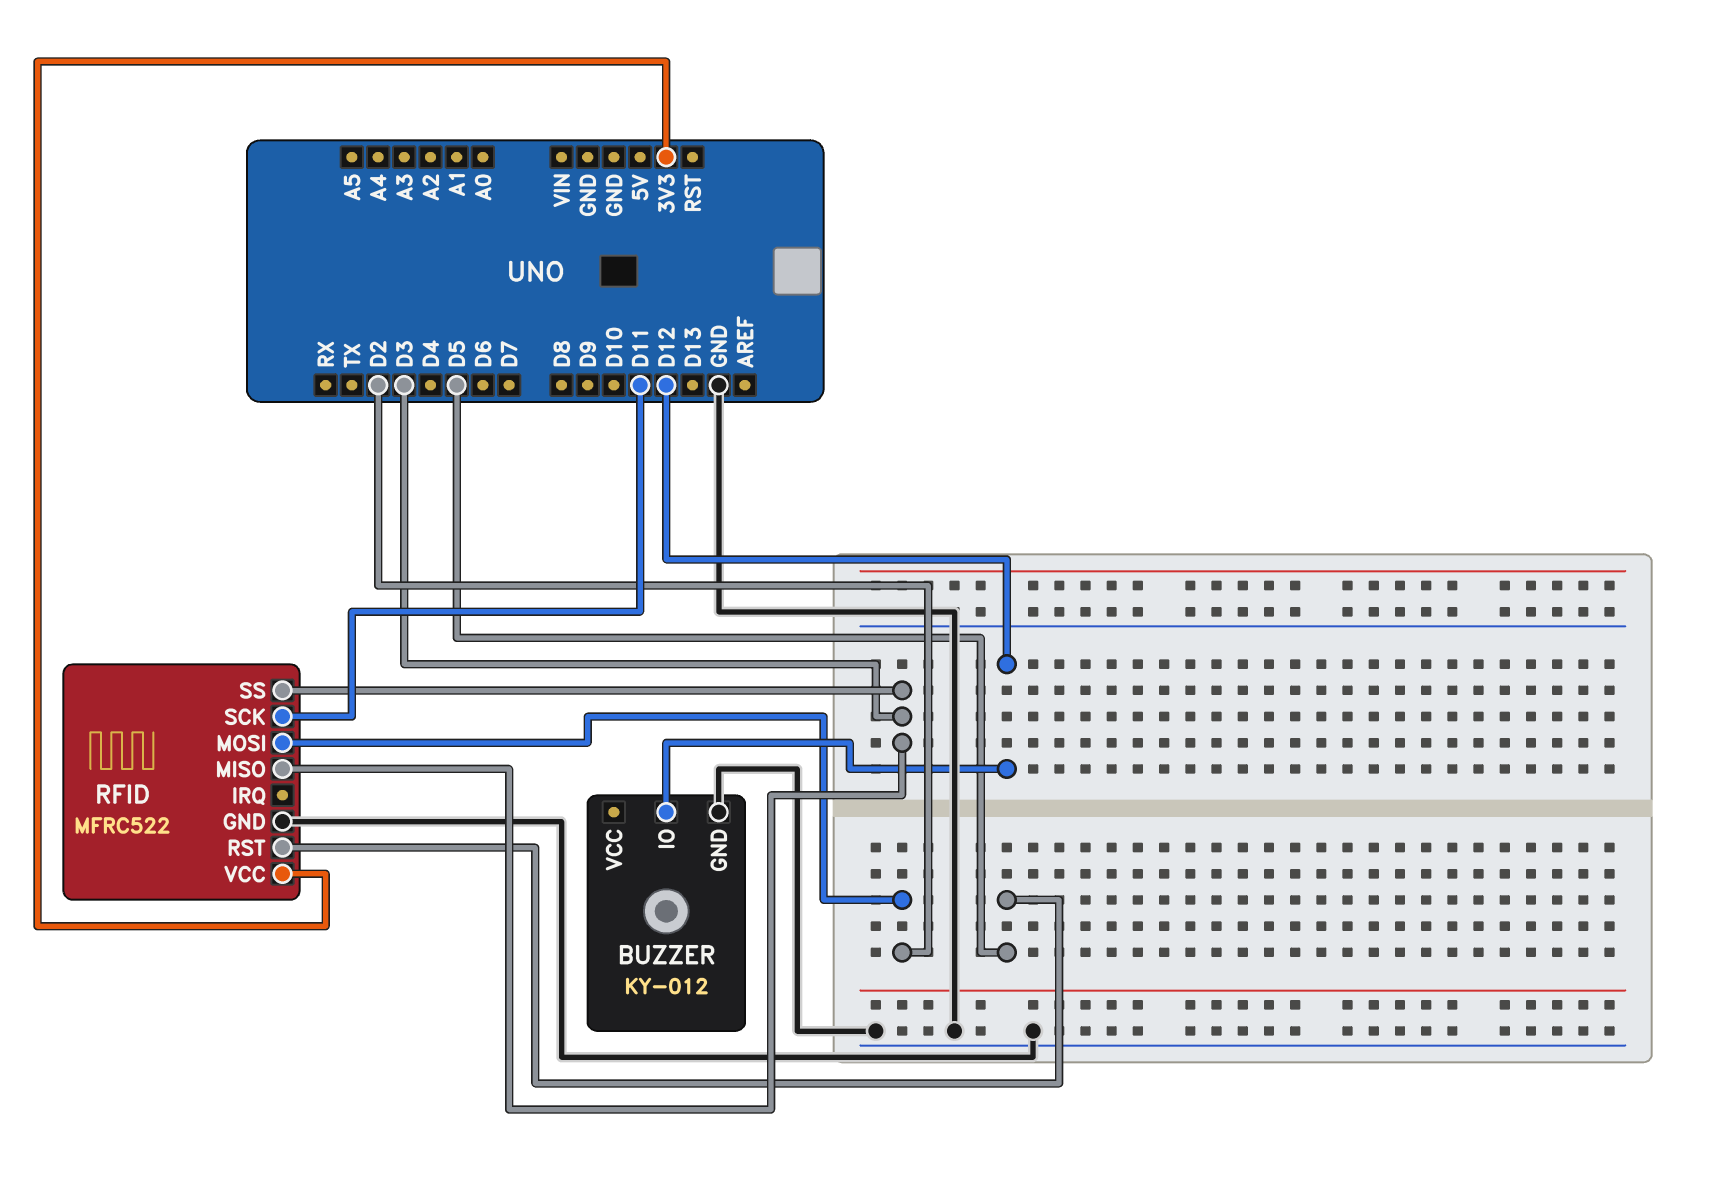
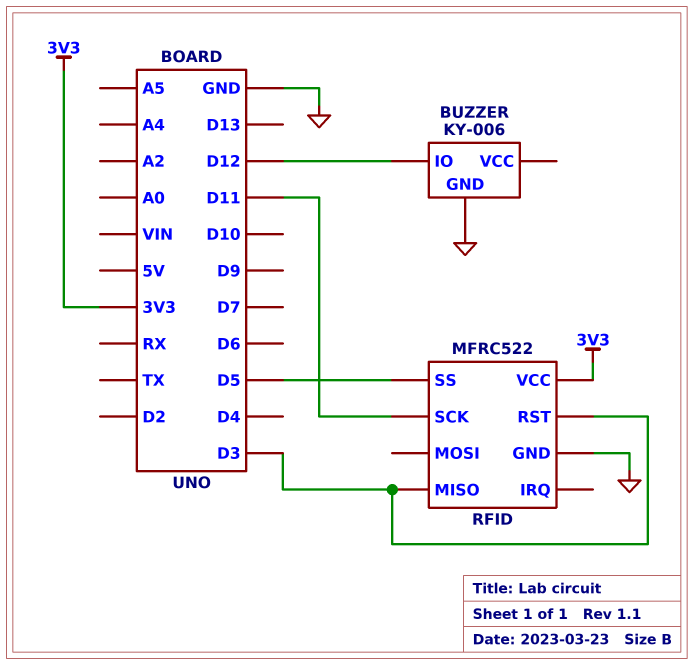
BUZZER: KY-012 -> KY-006
RFID pin MOSI: D2 -> none
RFID pin RST: D5 -> D3
RFID pin SS: D3 -> D5

